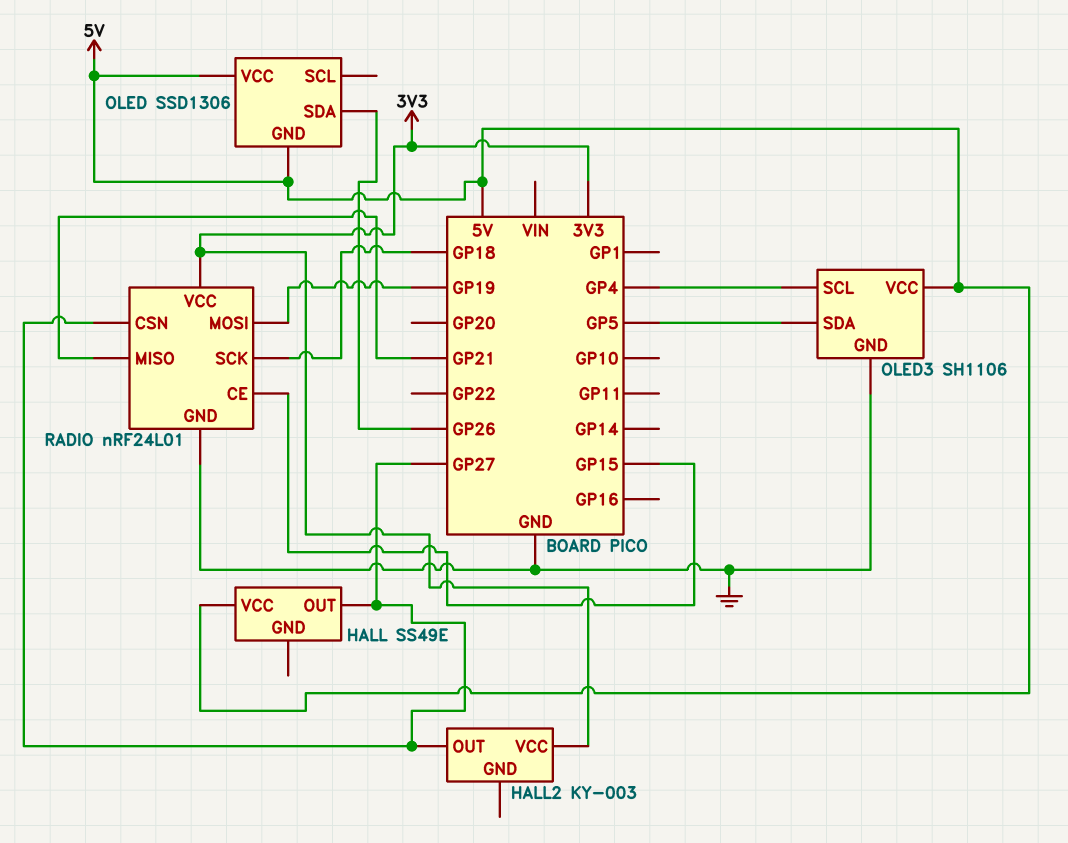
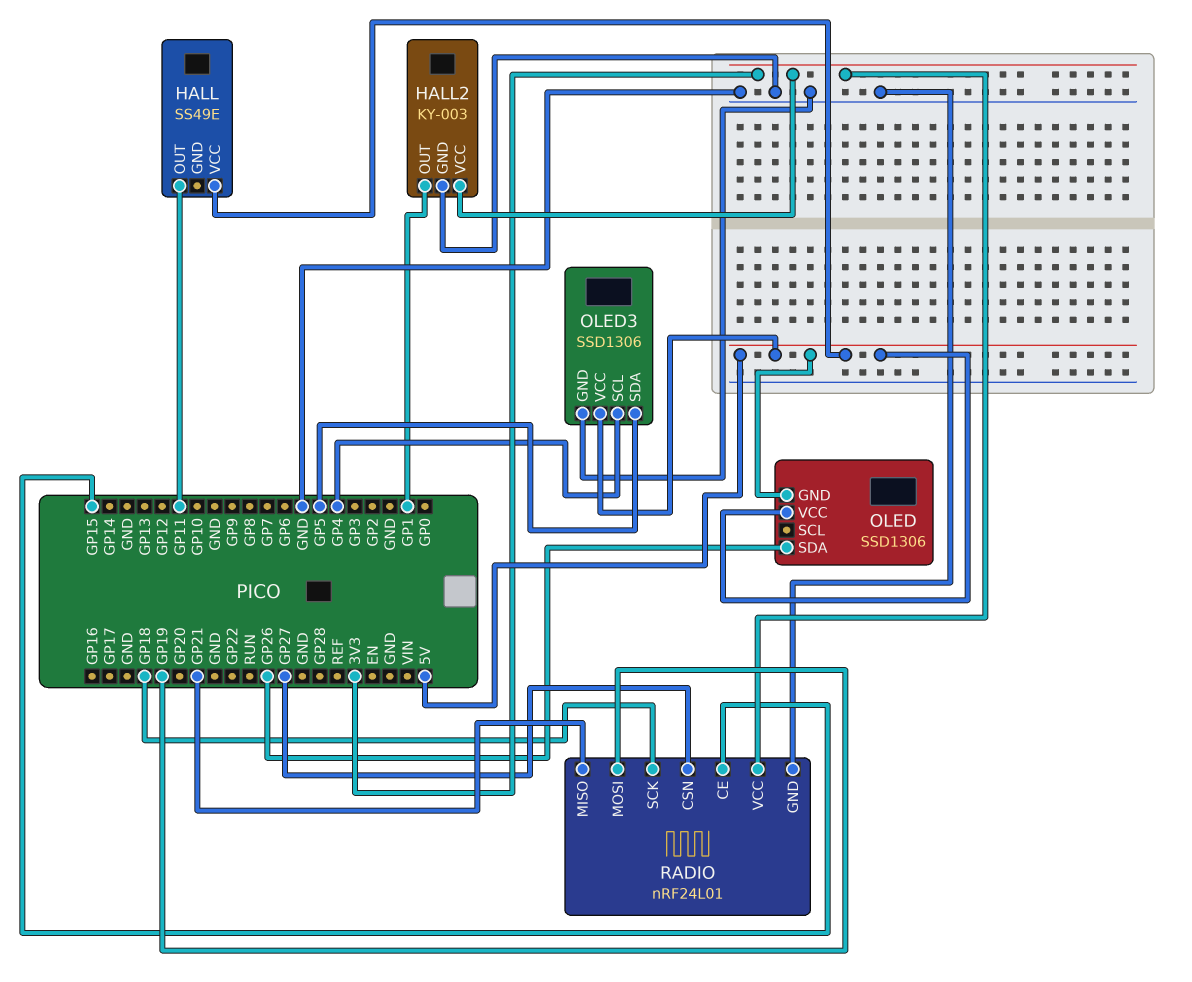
HALL pin OUT: GP27 -> GP11
HALL2 pin GND: none -> GND
HALL2 pin OUT: GP27 -> GP1
OLED3: SH1106 -> SSD1306

